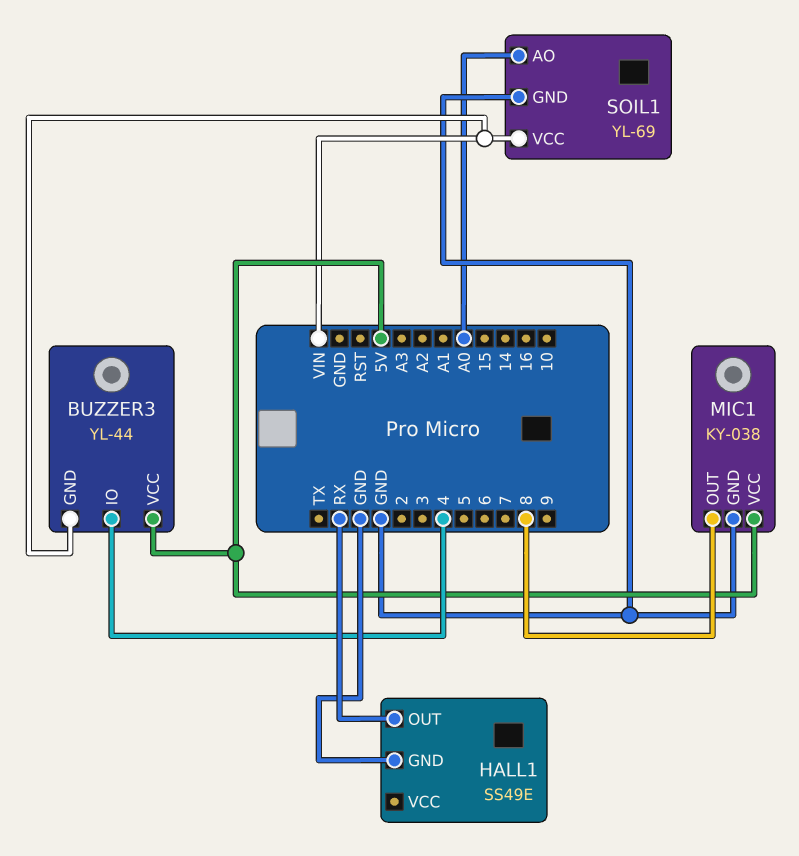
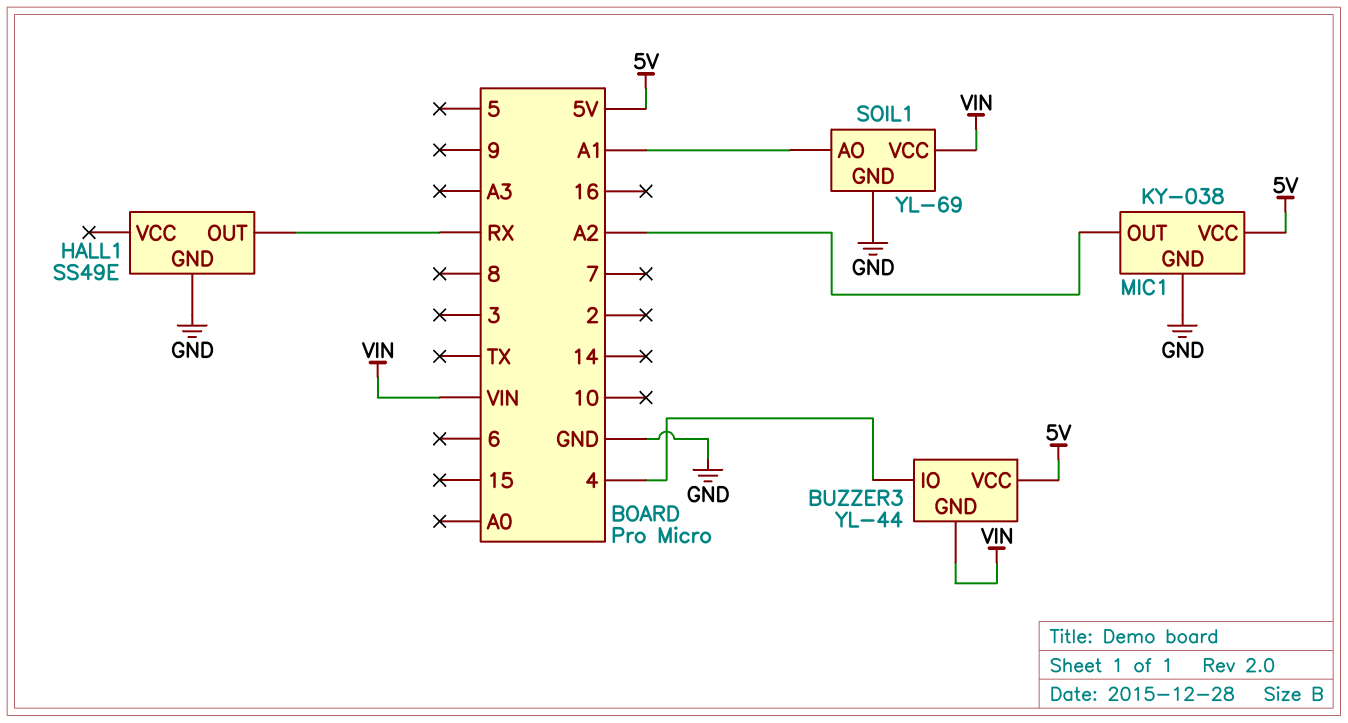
MIC1 pin OUT: 8 -> A2
SOIL1 pin AO: A0 -> A1

